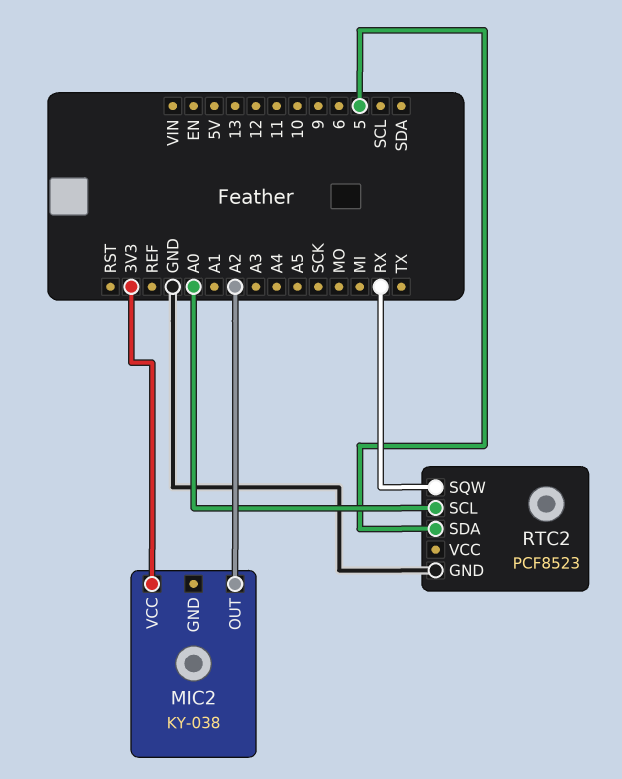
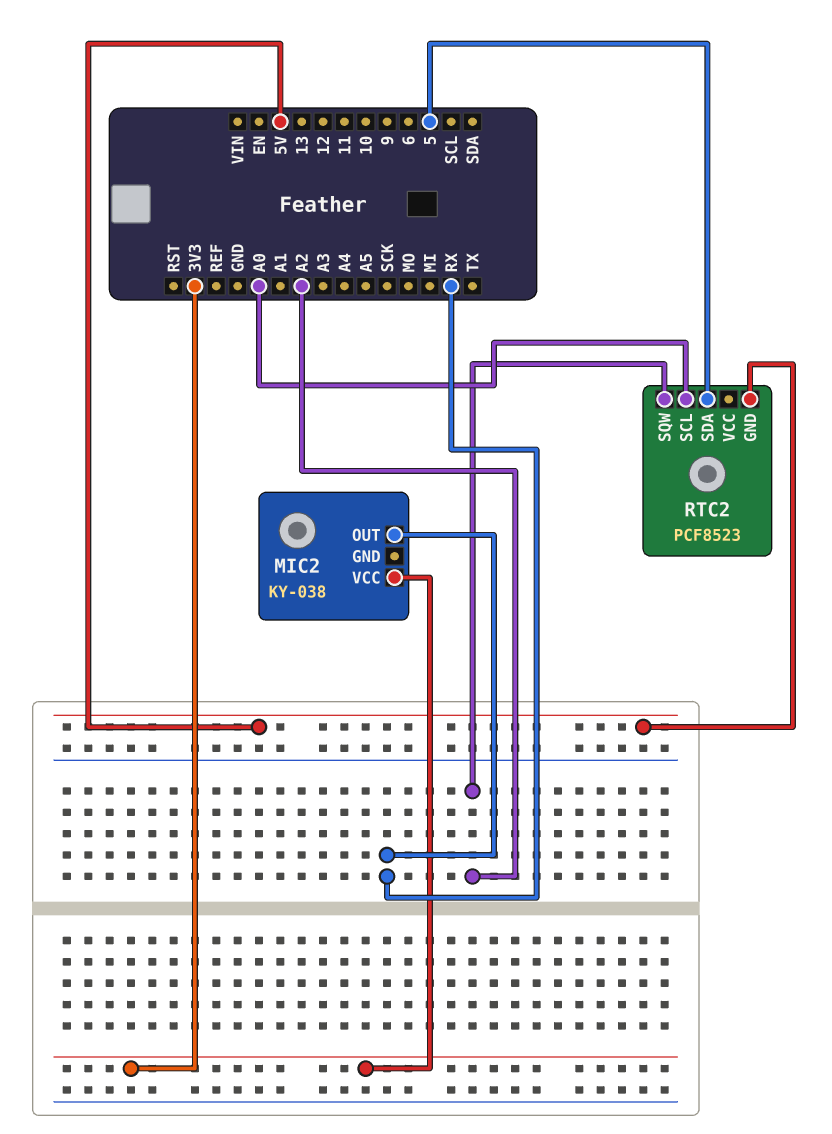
MIC2 pin OUT: A2 -> RX
RTC2 pin GND: GND -> 5V
RTC2 pin SQW: RX -> A2

